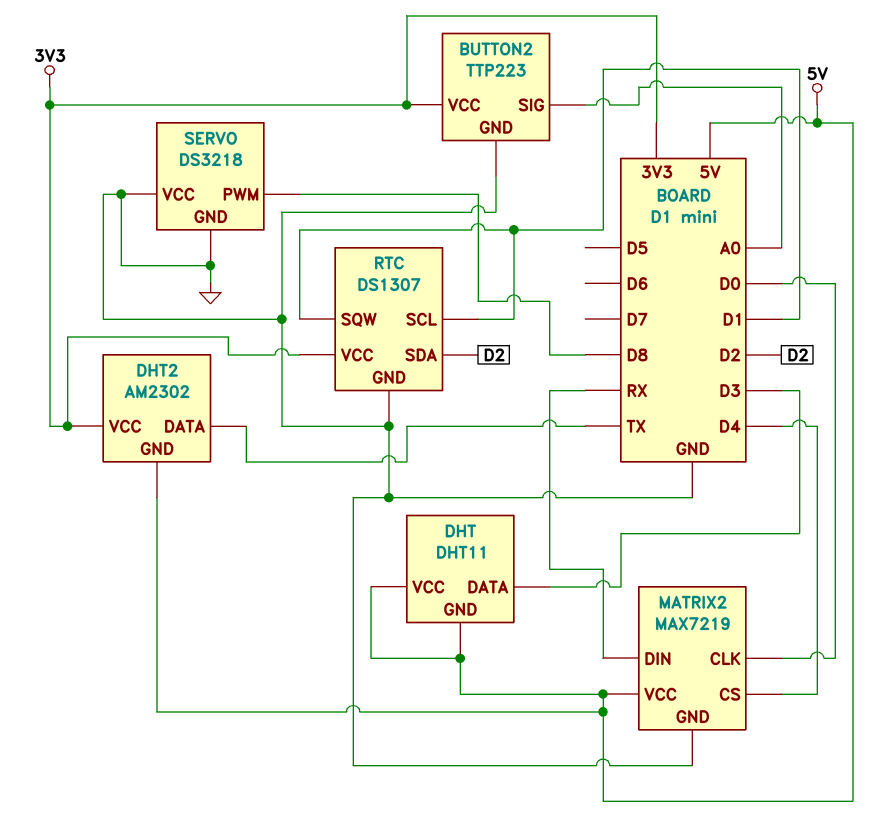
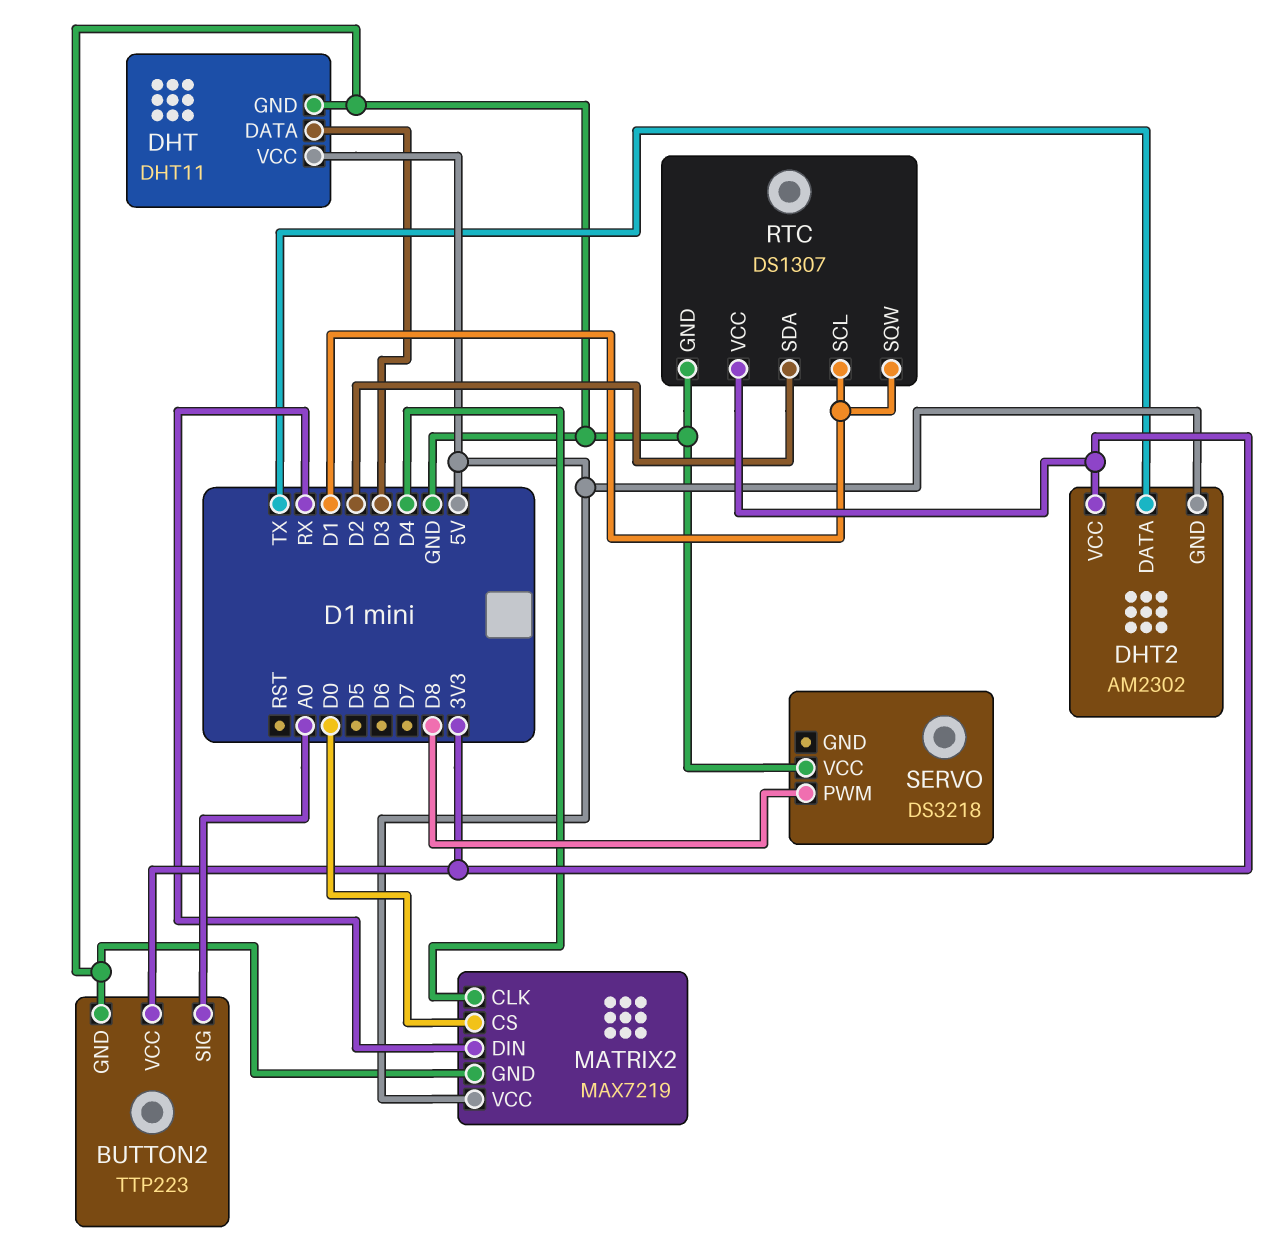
DHT pin GND: 5V -> GND
MATRIX2 pin CLK: D0 -> D4
MATRIX2 pin CS: D4 -> D0
SERVO pin GND: GND -> none

